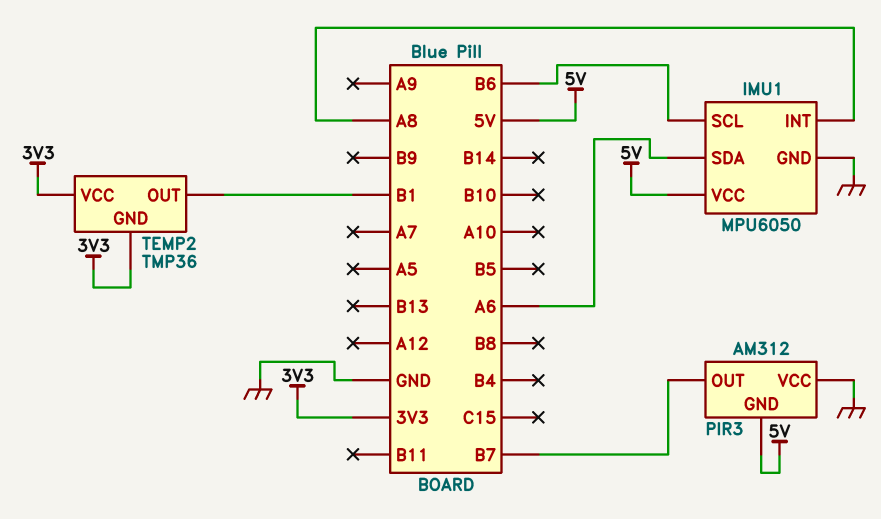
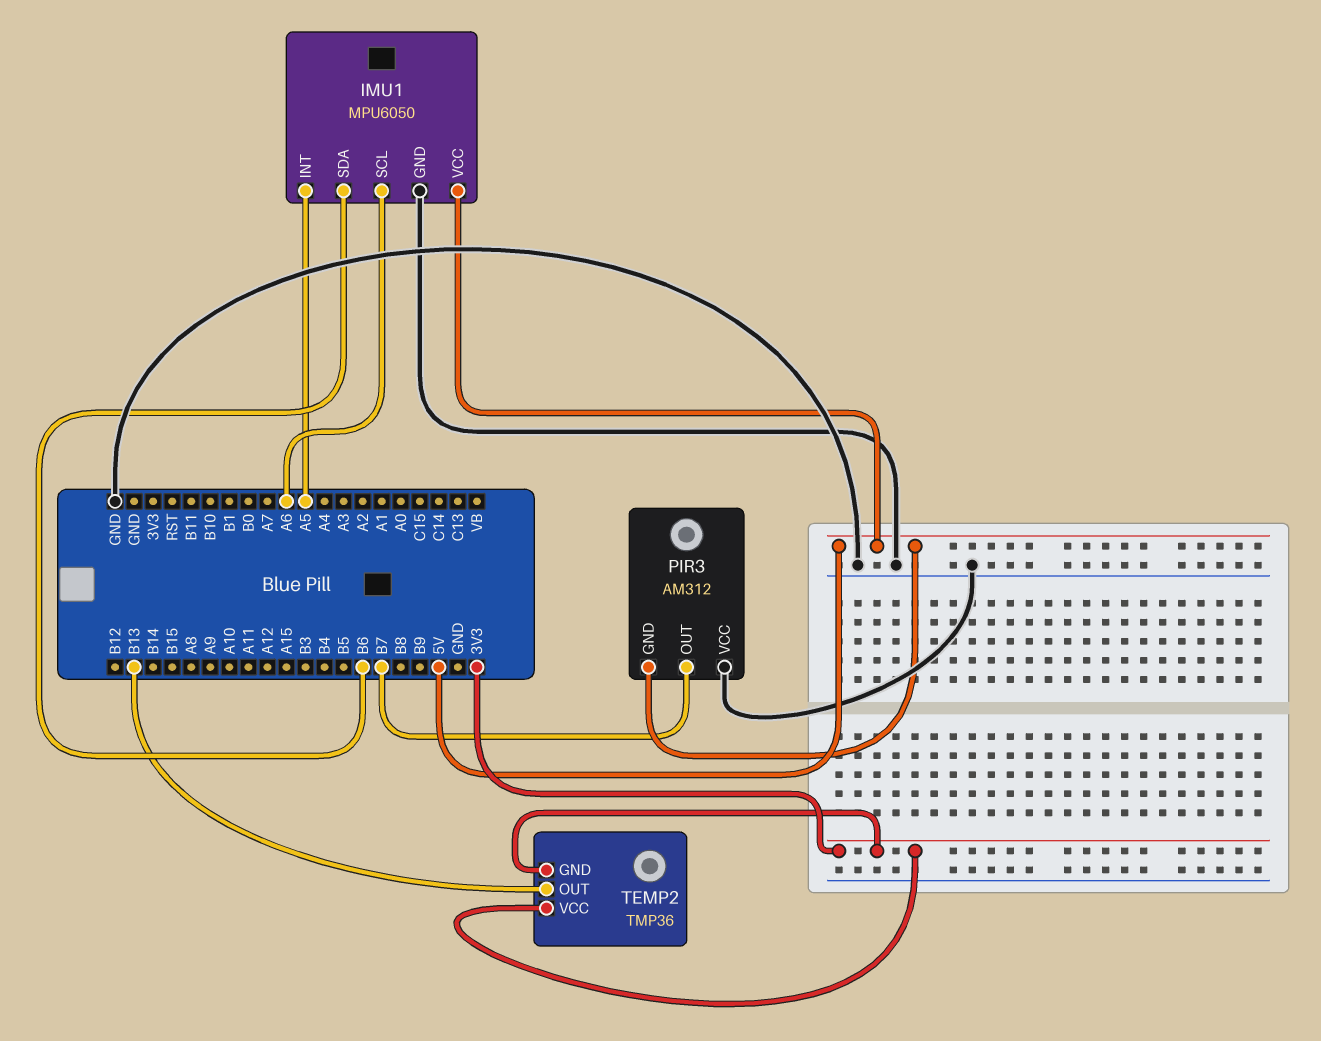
IMU1 pin INT: A8 -> A5
IMU1 pin SCL: B6 -> A6
IMU1 pin SDA: A6 -> B6
TEMP2 pin OUT: B1 -> B13

